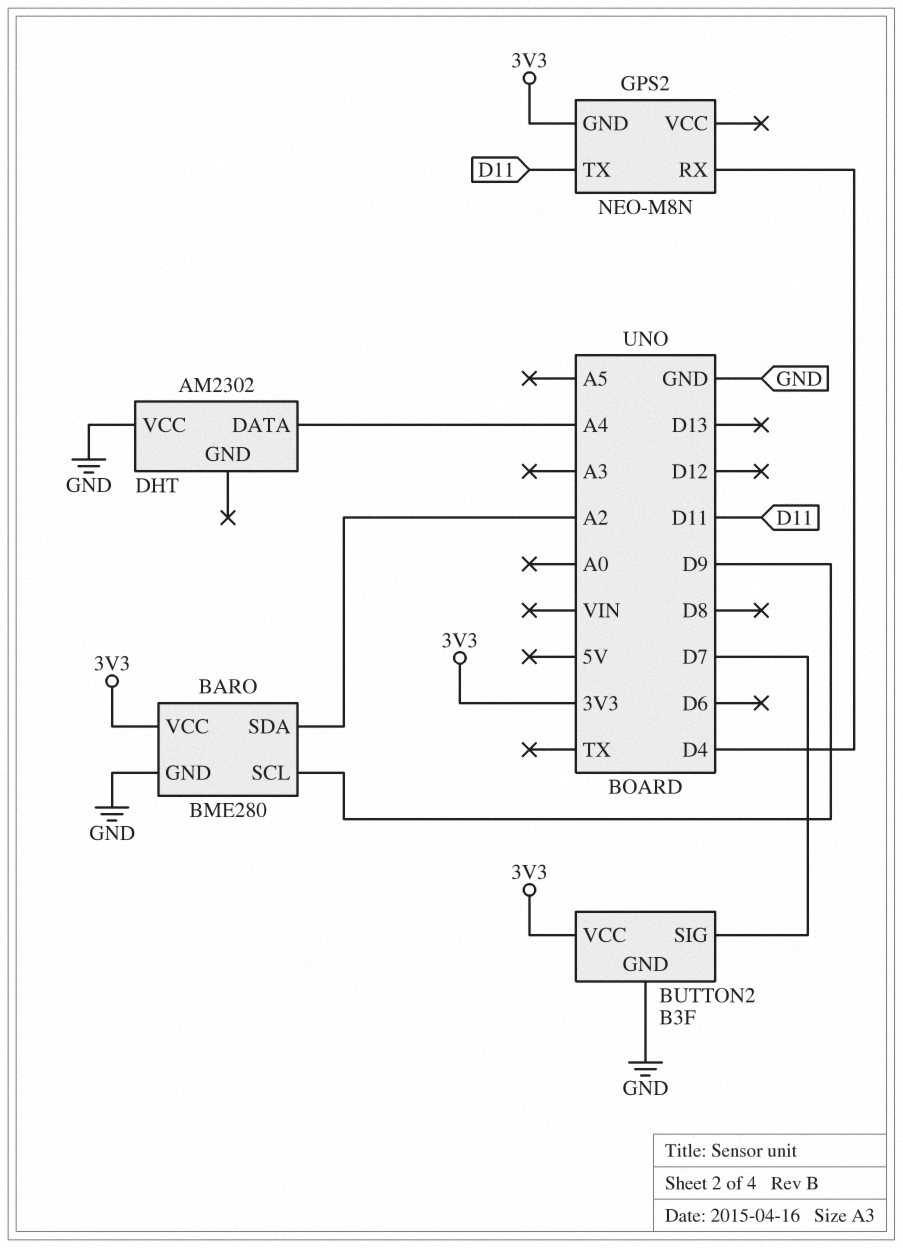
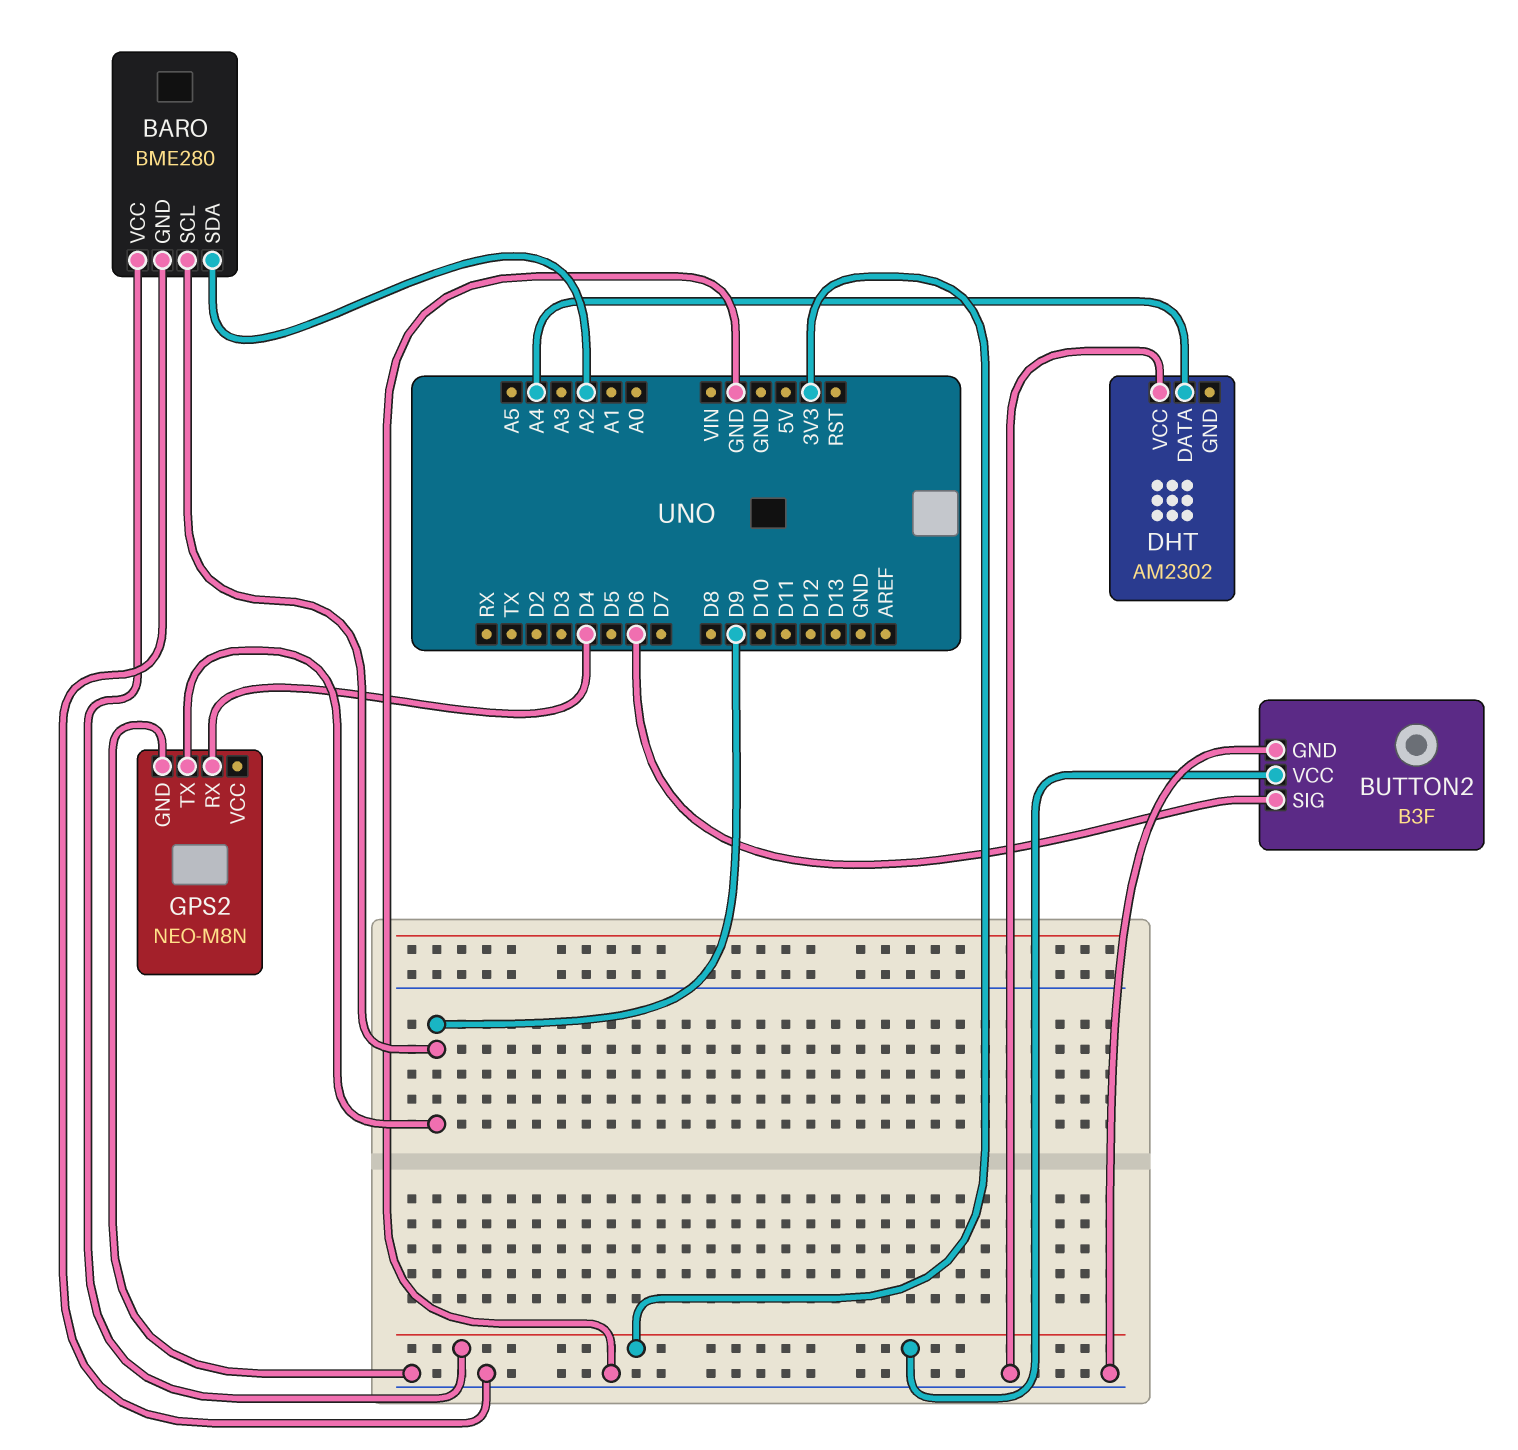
BUTTON2 pin SIG: D7 -> D6
GPS2 pin GND: 3V3 -> GND
GPS2 pin TX: D11 -> D9

